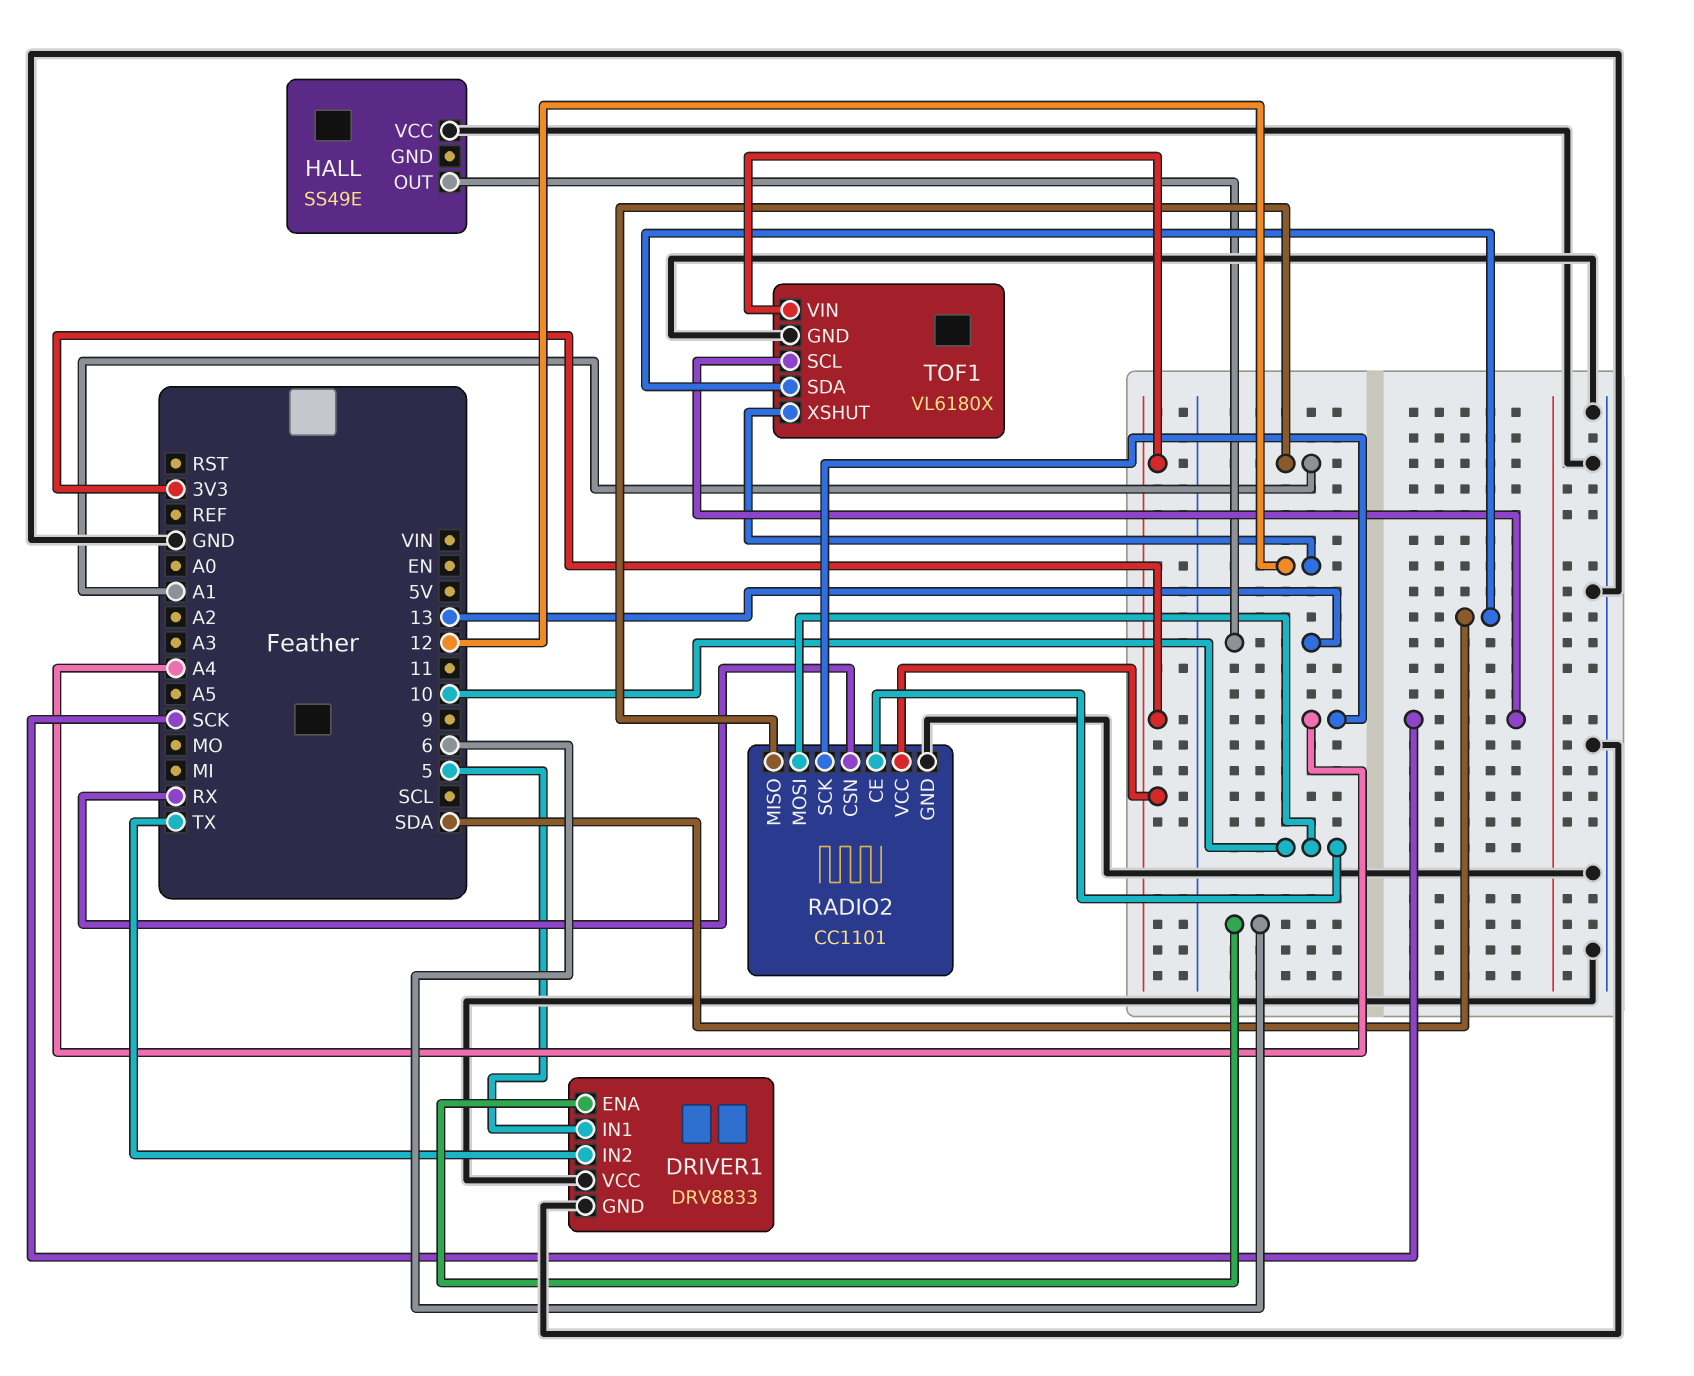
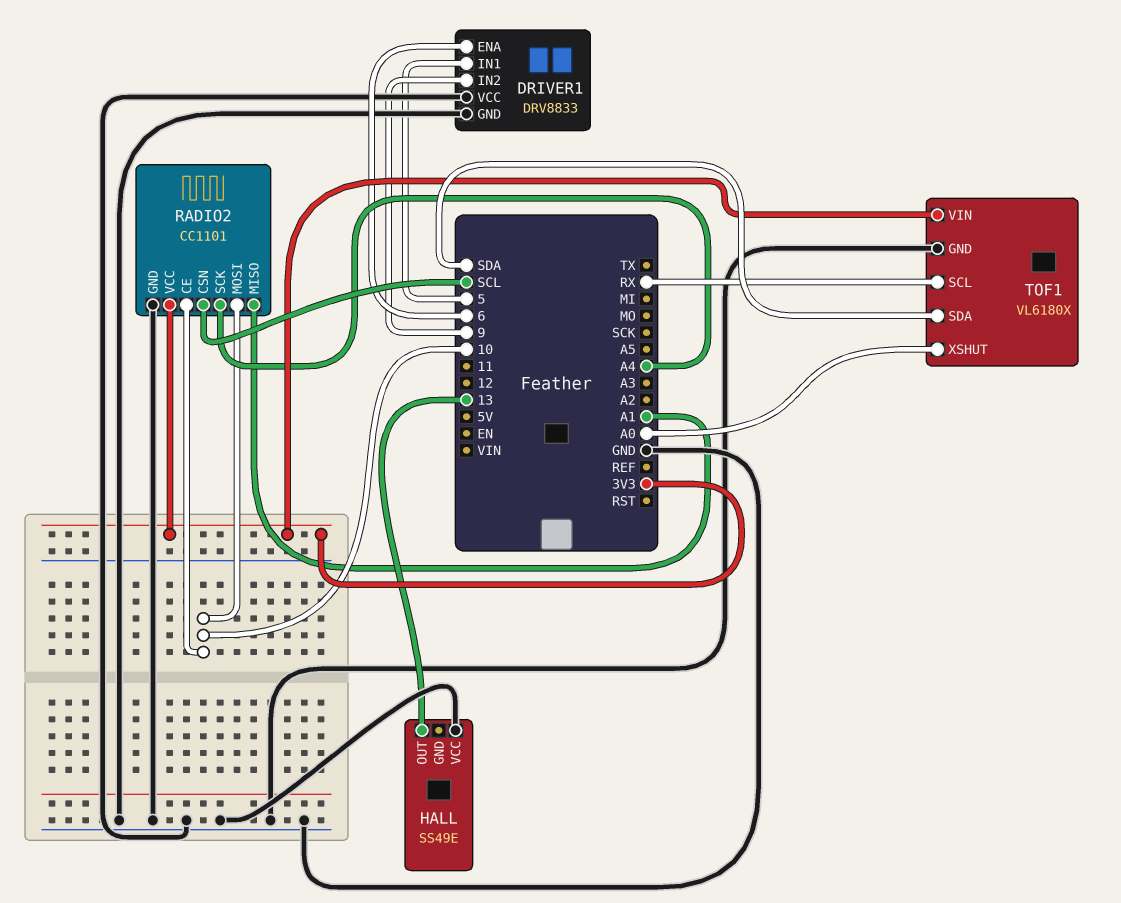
DRIVER1 pin IN2: TX -> 9
RADIO2 pin CSN: RX -> SCL
TOF1 pin SCL: SCK -> RX
TOF1 pin XSHUT: 12 -> A0

